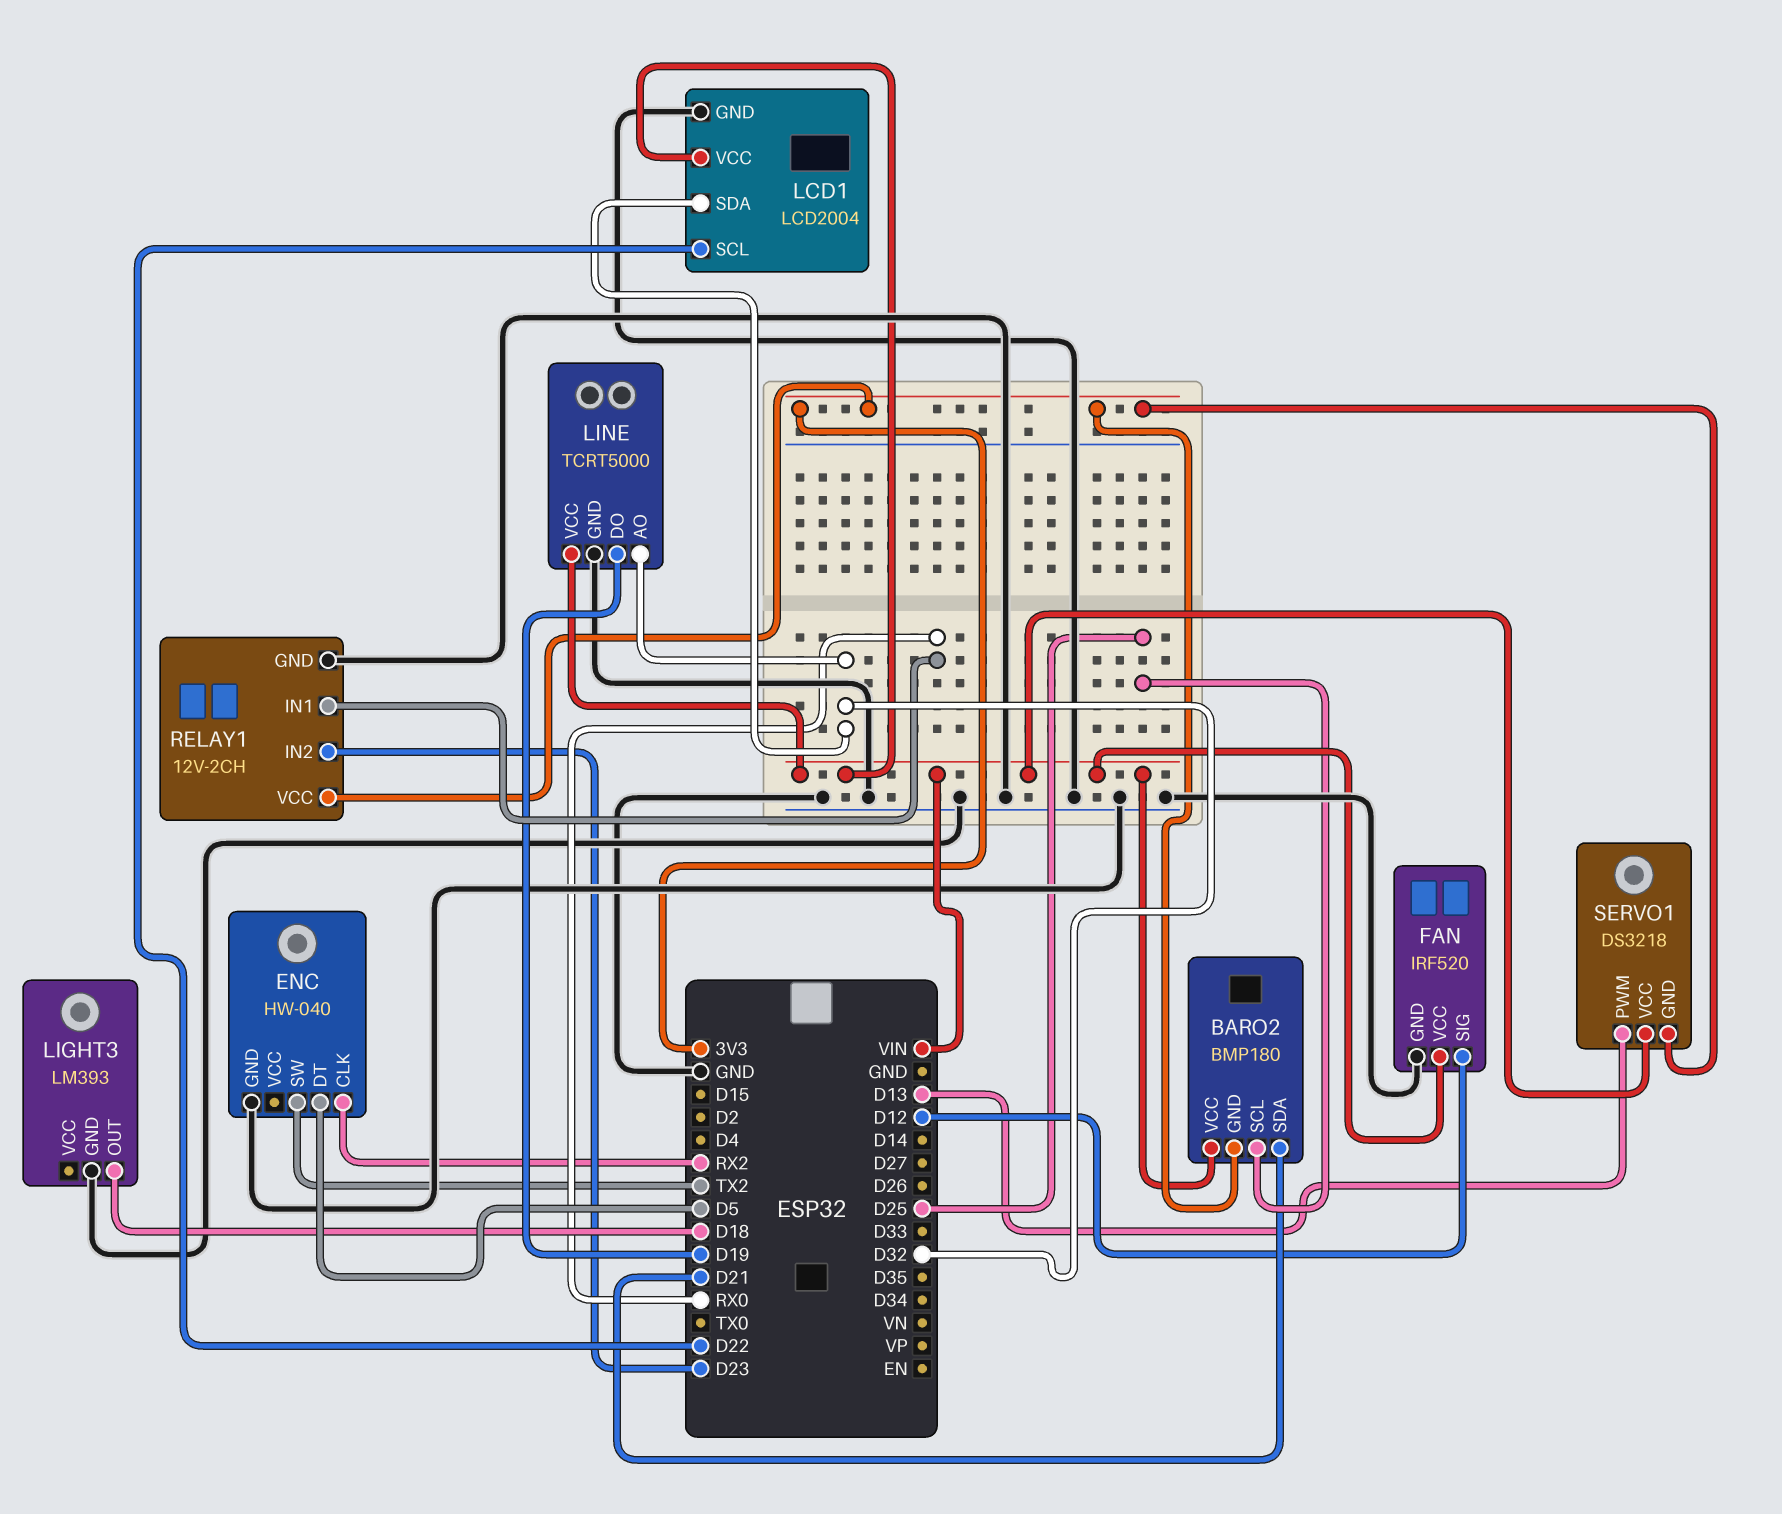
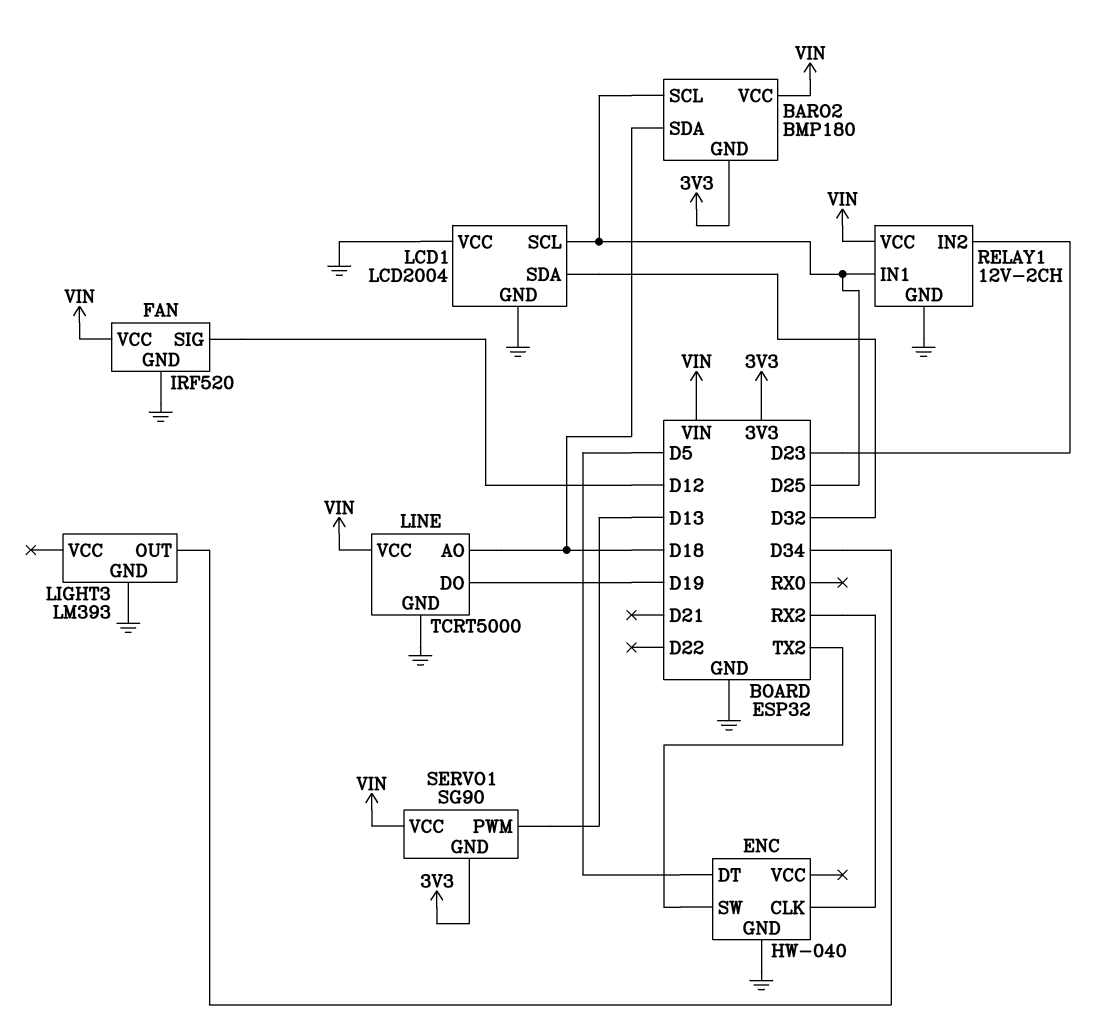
BARO2 pin SDA: D21 -> D18
LCD1 pin SCL: D22 -> D25
LCD1 pin VCC: VIN -> GND
LIGHT3 pin OUT: D18 -> D34
LINE pin AO: D32 -> D18
RELAY1 pin IN1: RX0 -> D25
RELAY1 pin VCC: 3V3 -> VIN
SERVO1: DS3218 -> SG90

